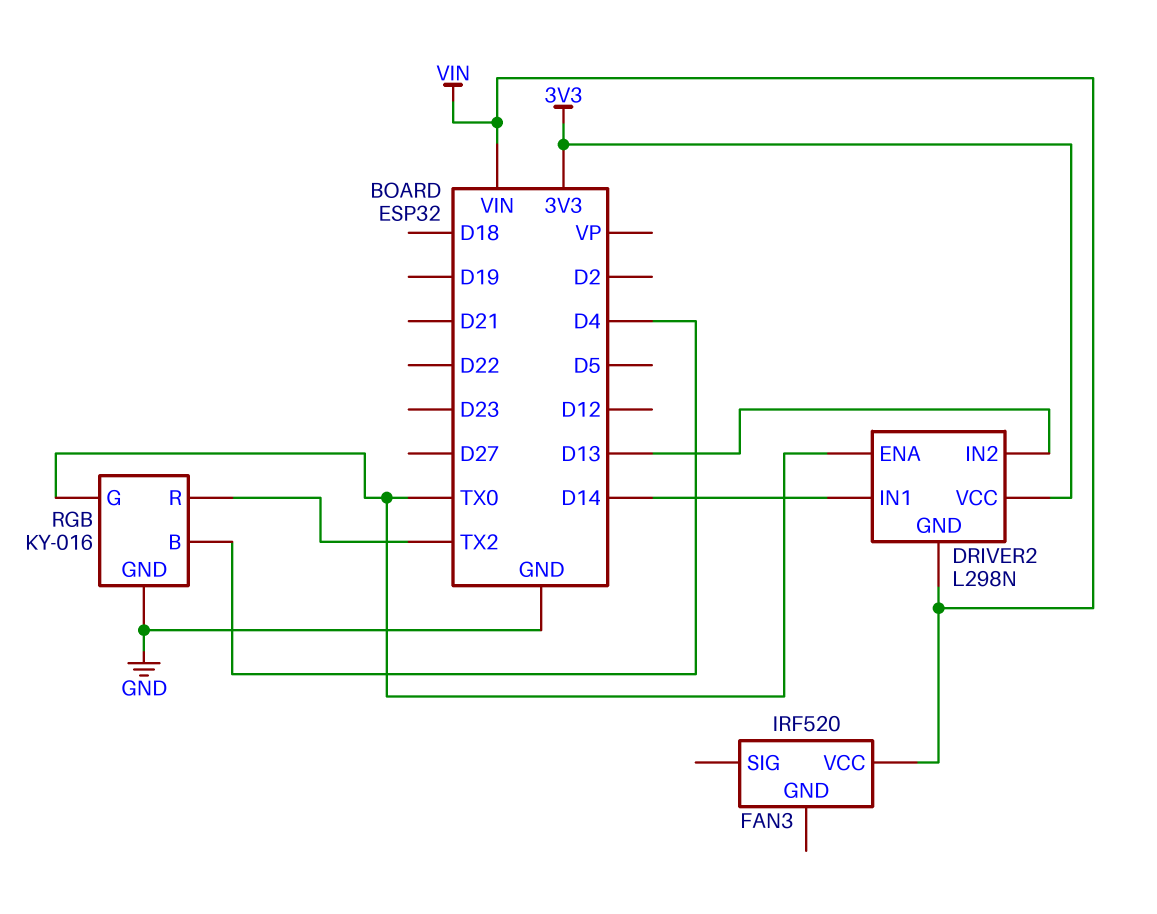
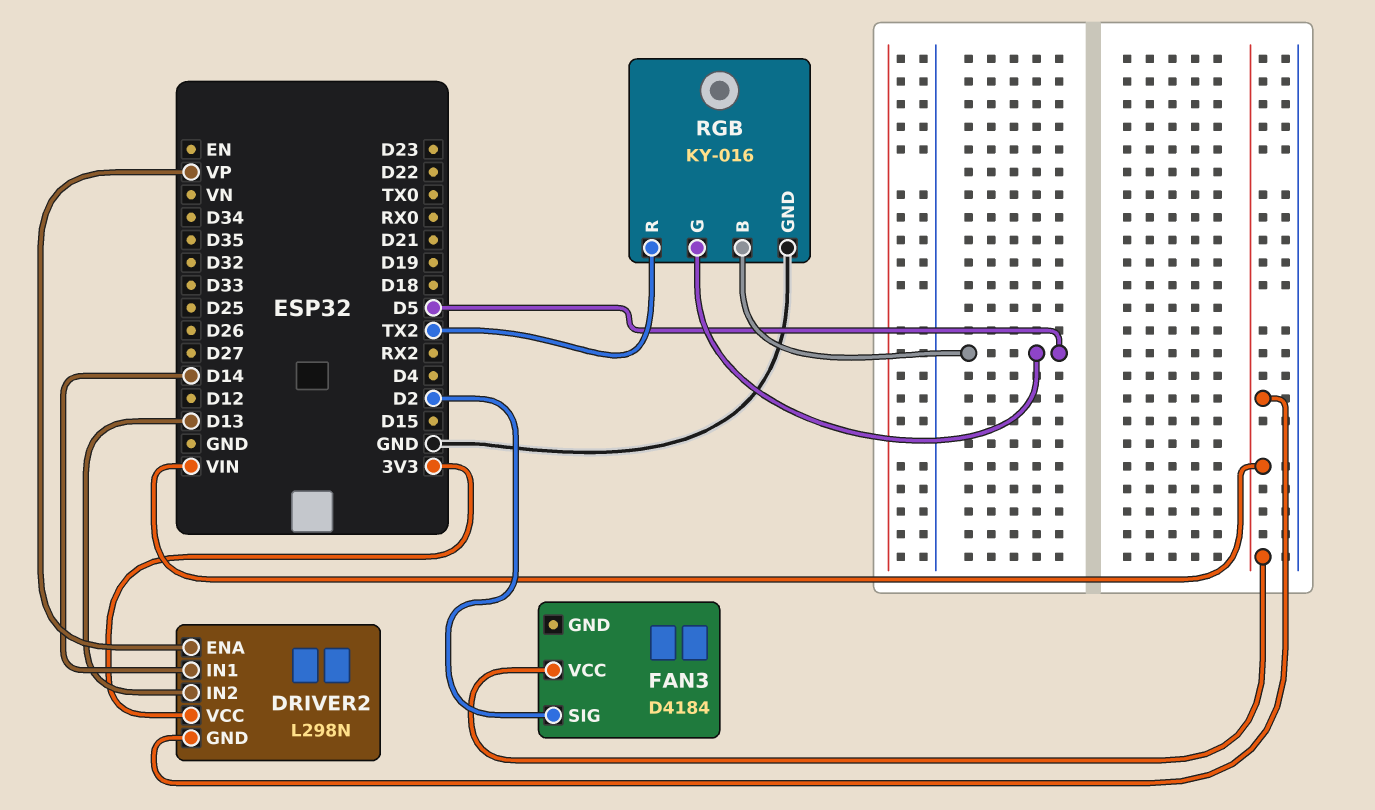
DRIVER2 pin ENA: TX0 -> VP
FAN3: IRF520 -> D4184
FAN3 pin SIG: none -> D2
RGB pin B: D4 -> D5
RGB pin G: TX0 -> D5

